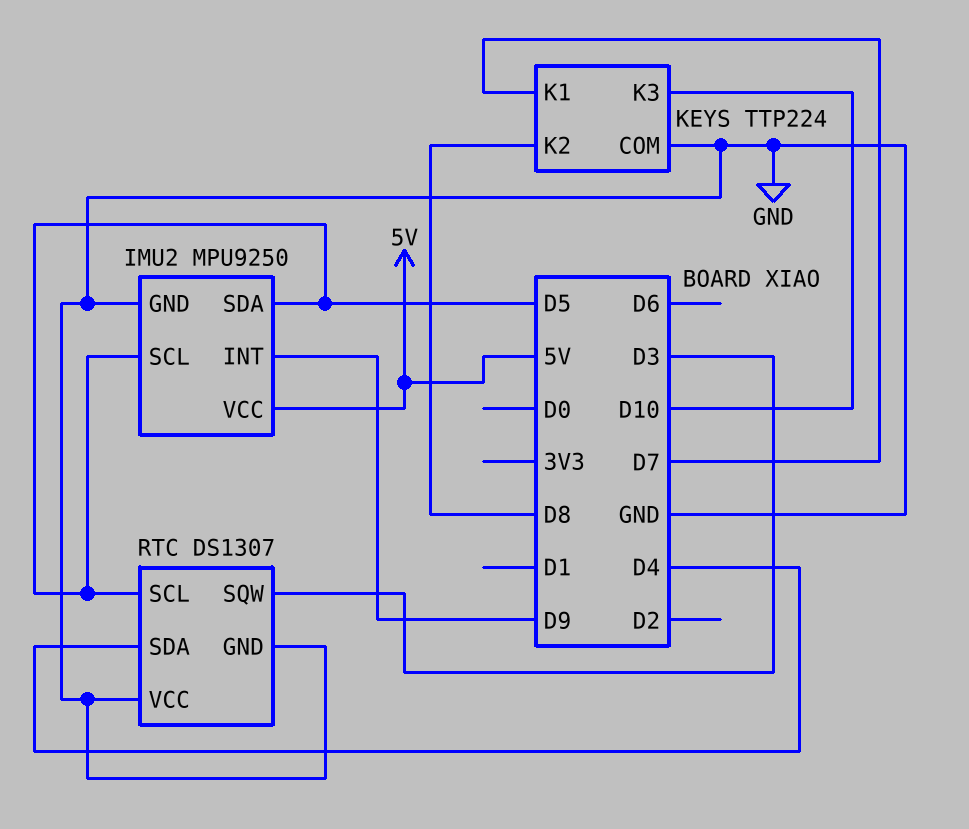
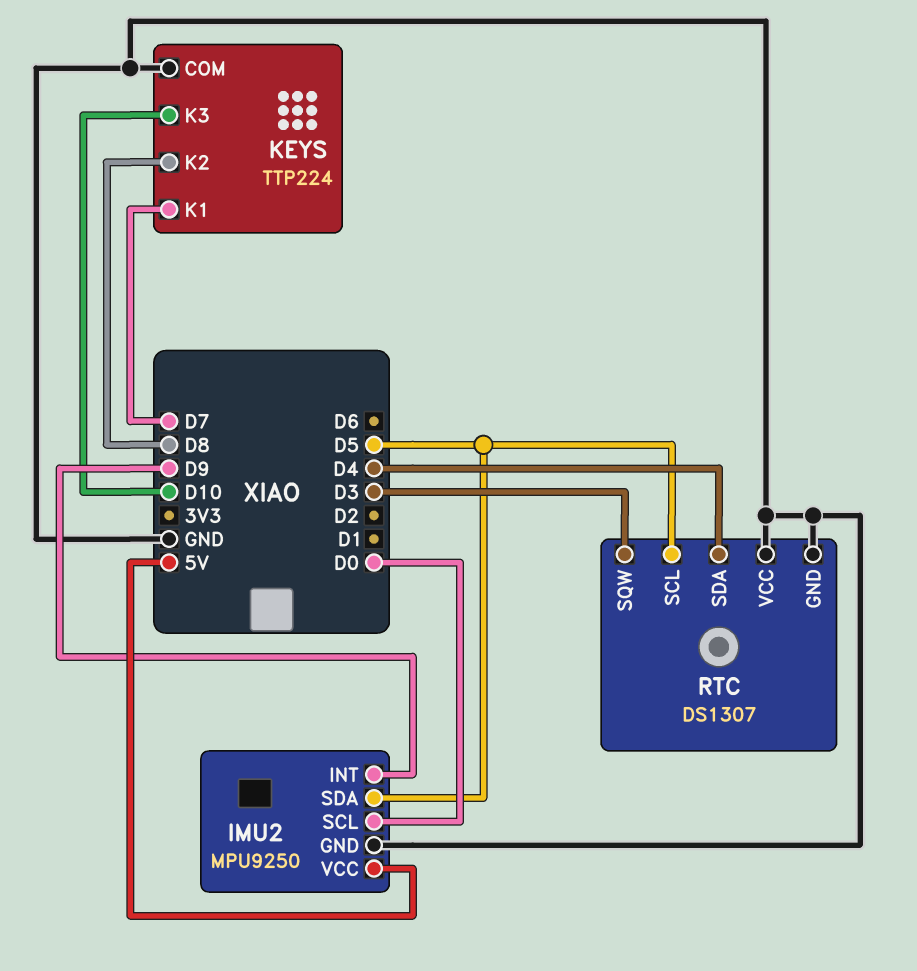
IMU2 pin SCL: D5 -> D0

